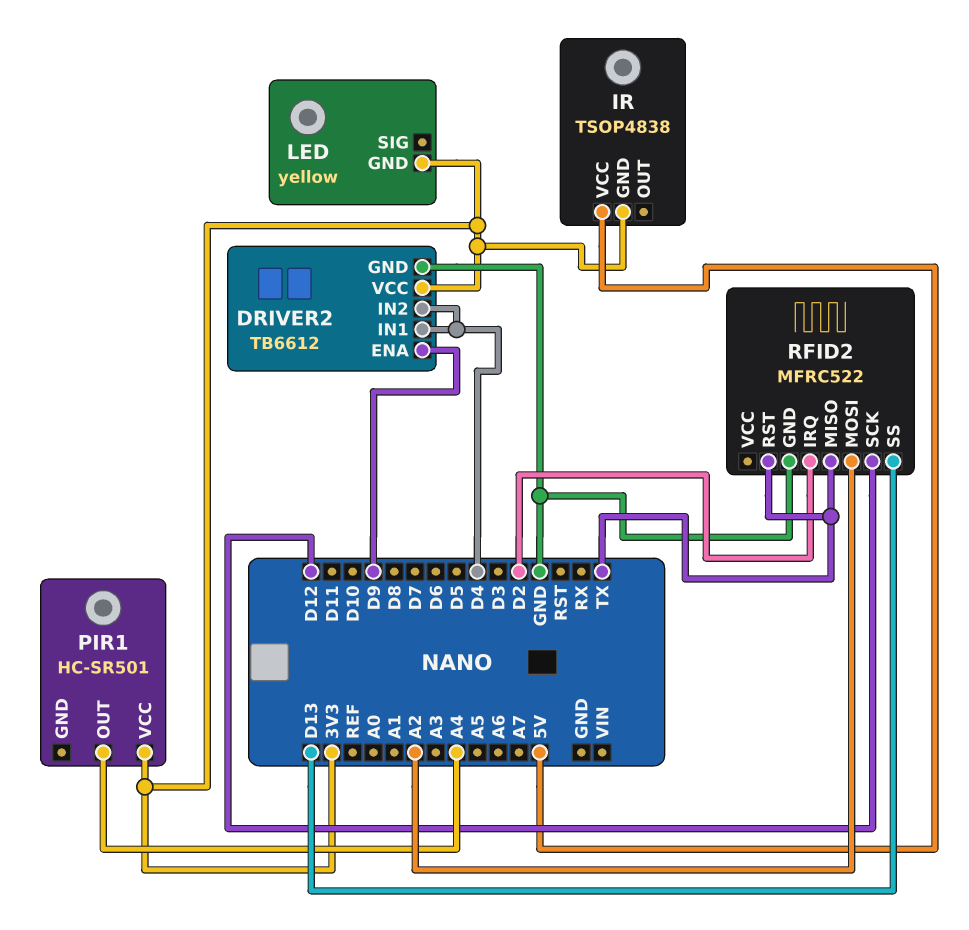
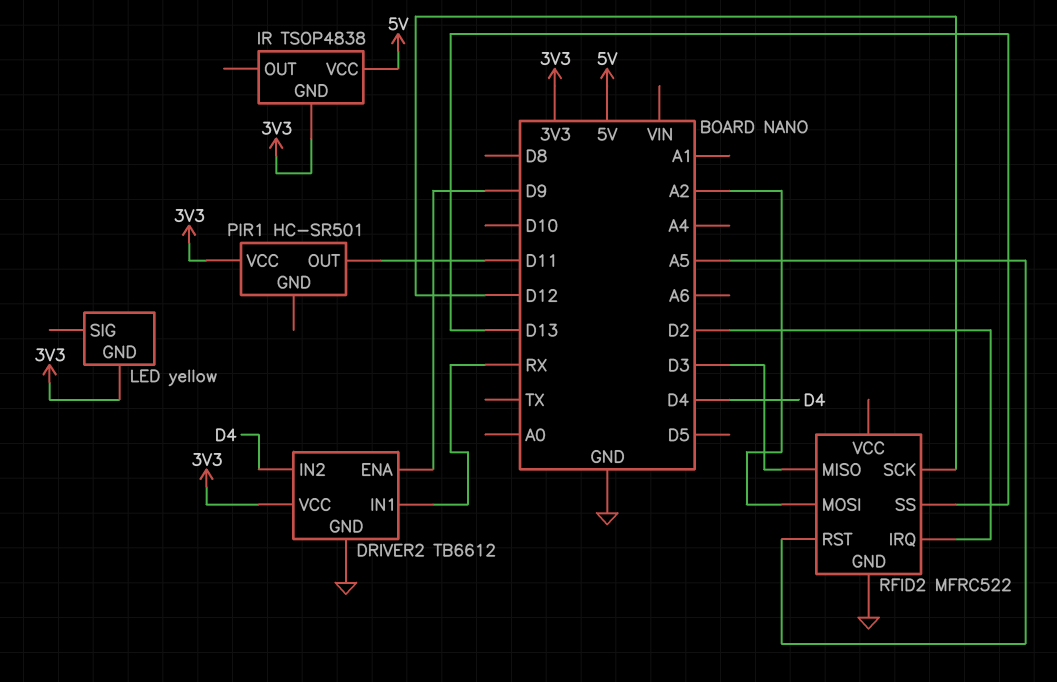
DRIVER2 pin IN1: D4 -> RX
PIR1 pin OUT: A4 -> D11
RFID2 pin MISO: TX -> D3
RFID2 pin RST: TX -> A5

